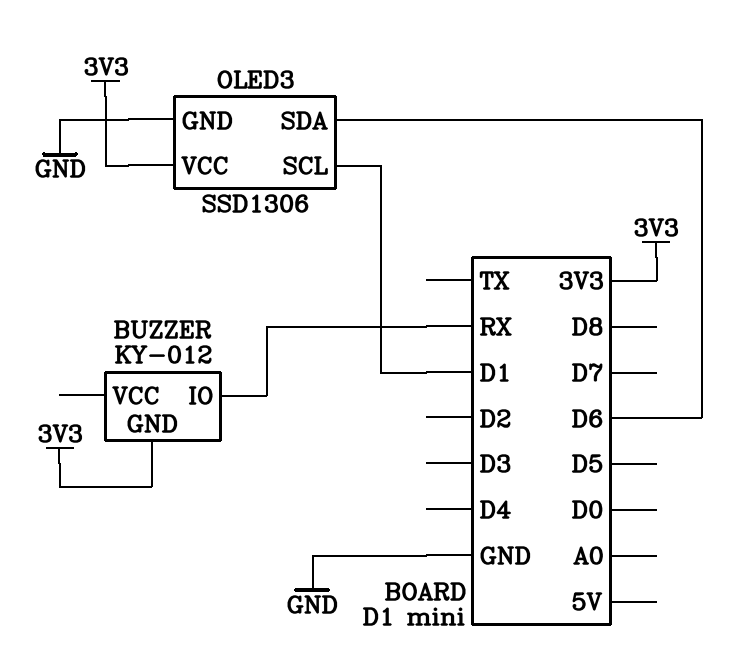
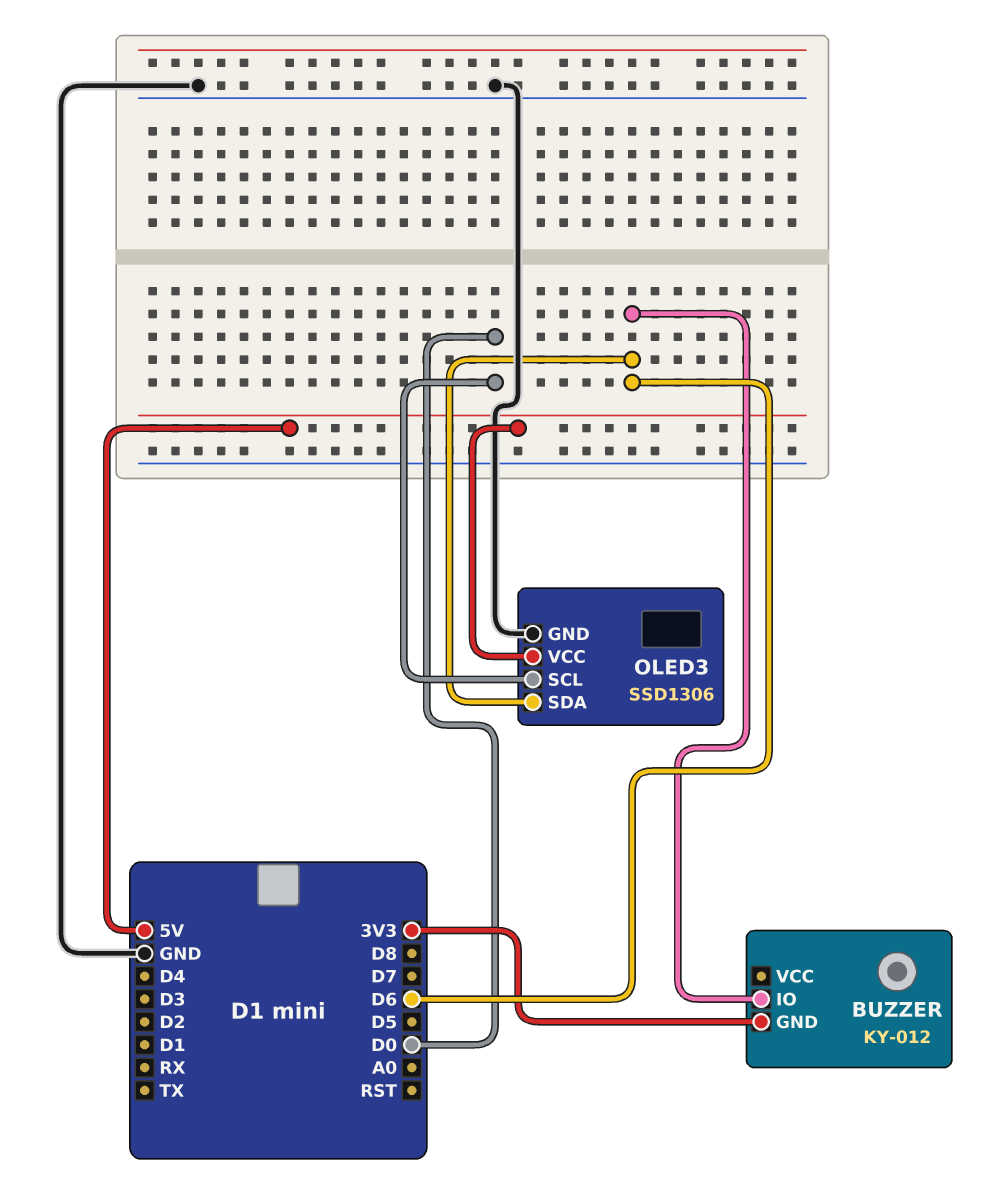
BUZZER pin IO: RX -> D6
OLED3 pin SCL: D1 -> D0
OLED3 pin VCC: 3V3 -> 5V

